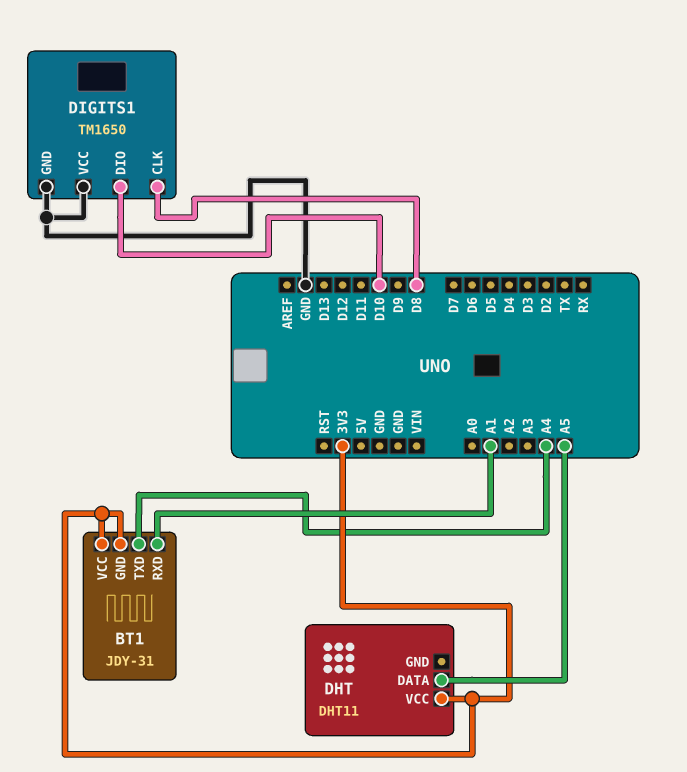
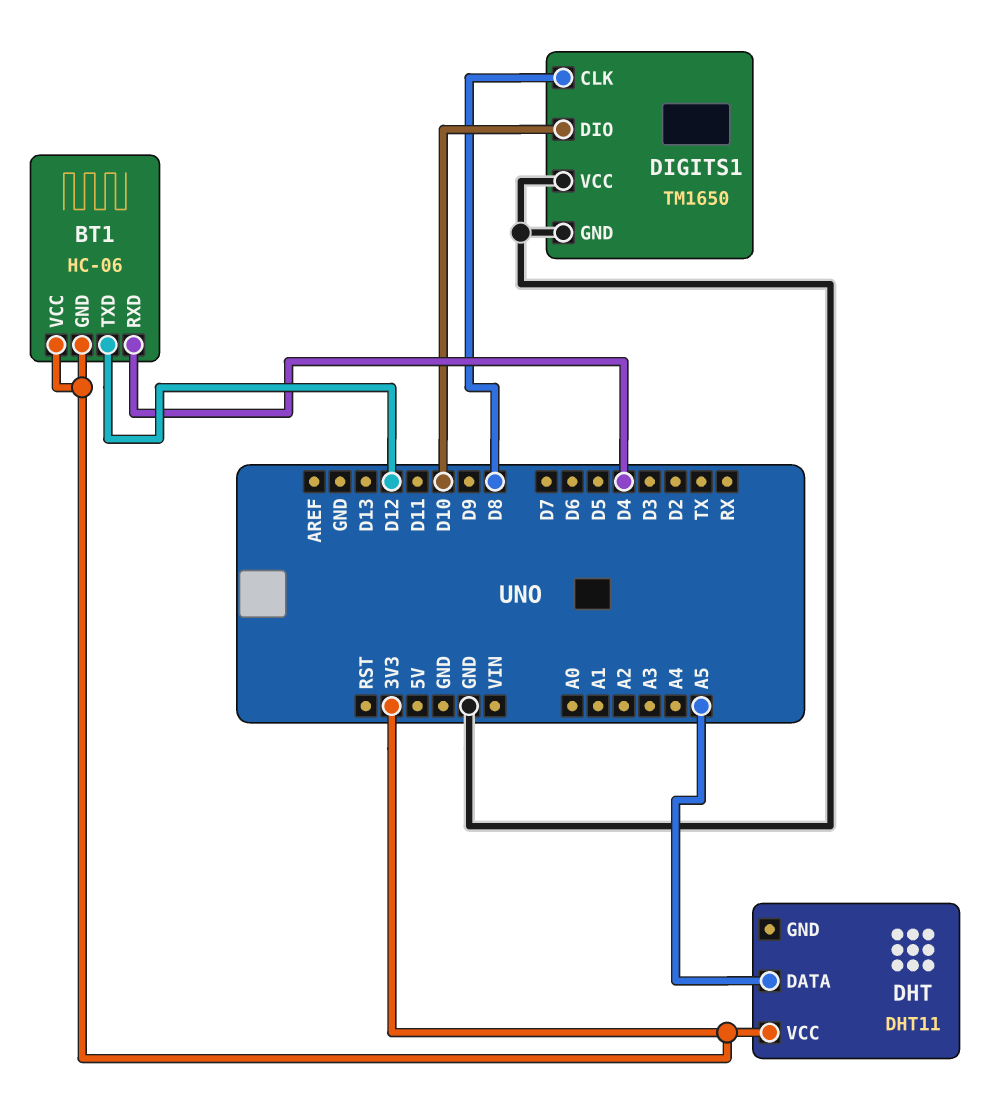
BT1: JDY-31 -> HC-06
BT1 pin RXD: A1 -> D4
BT1 pin TXD: A4 -> D12

